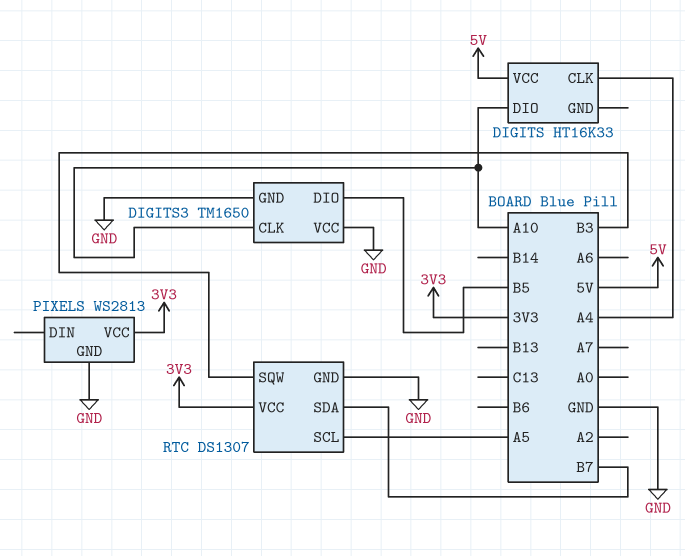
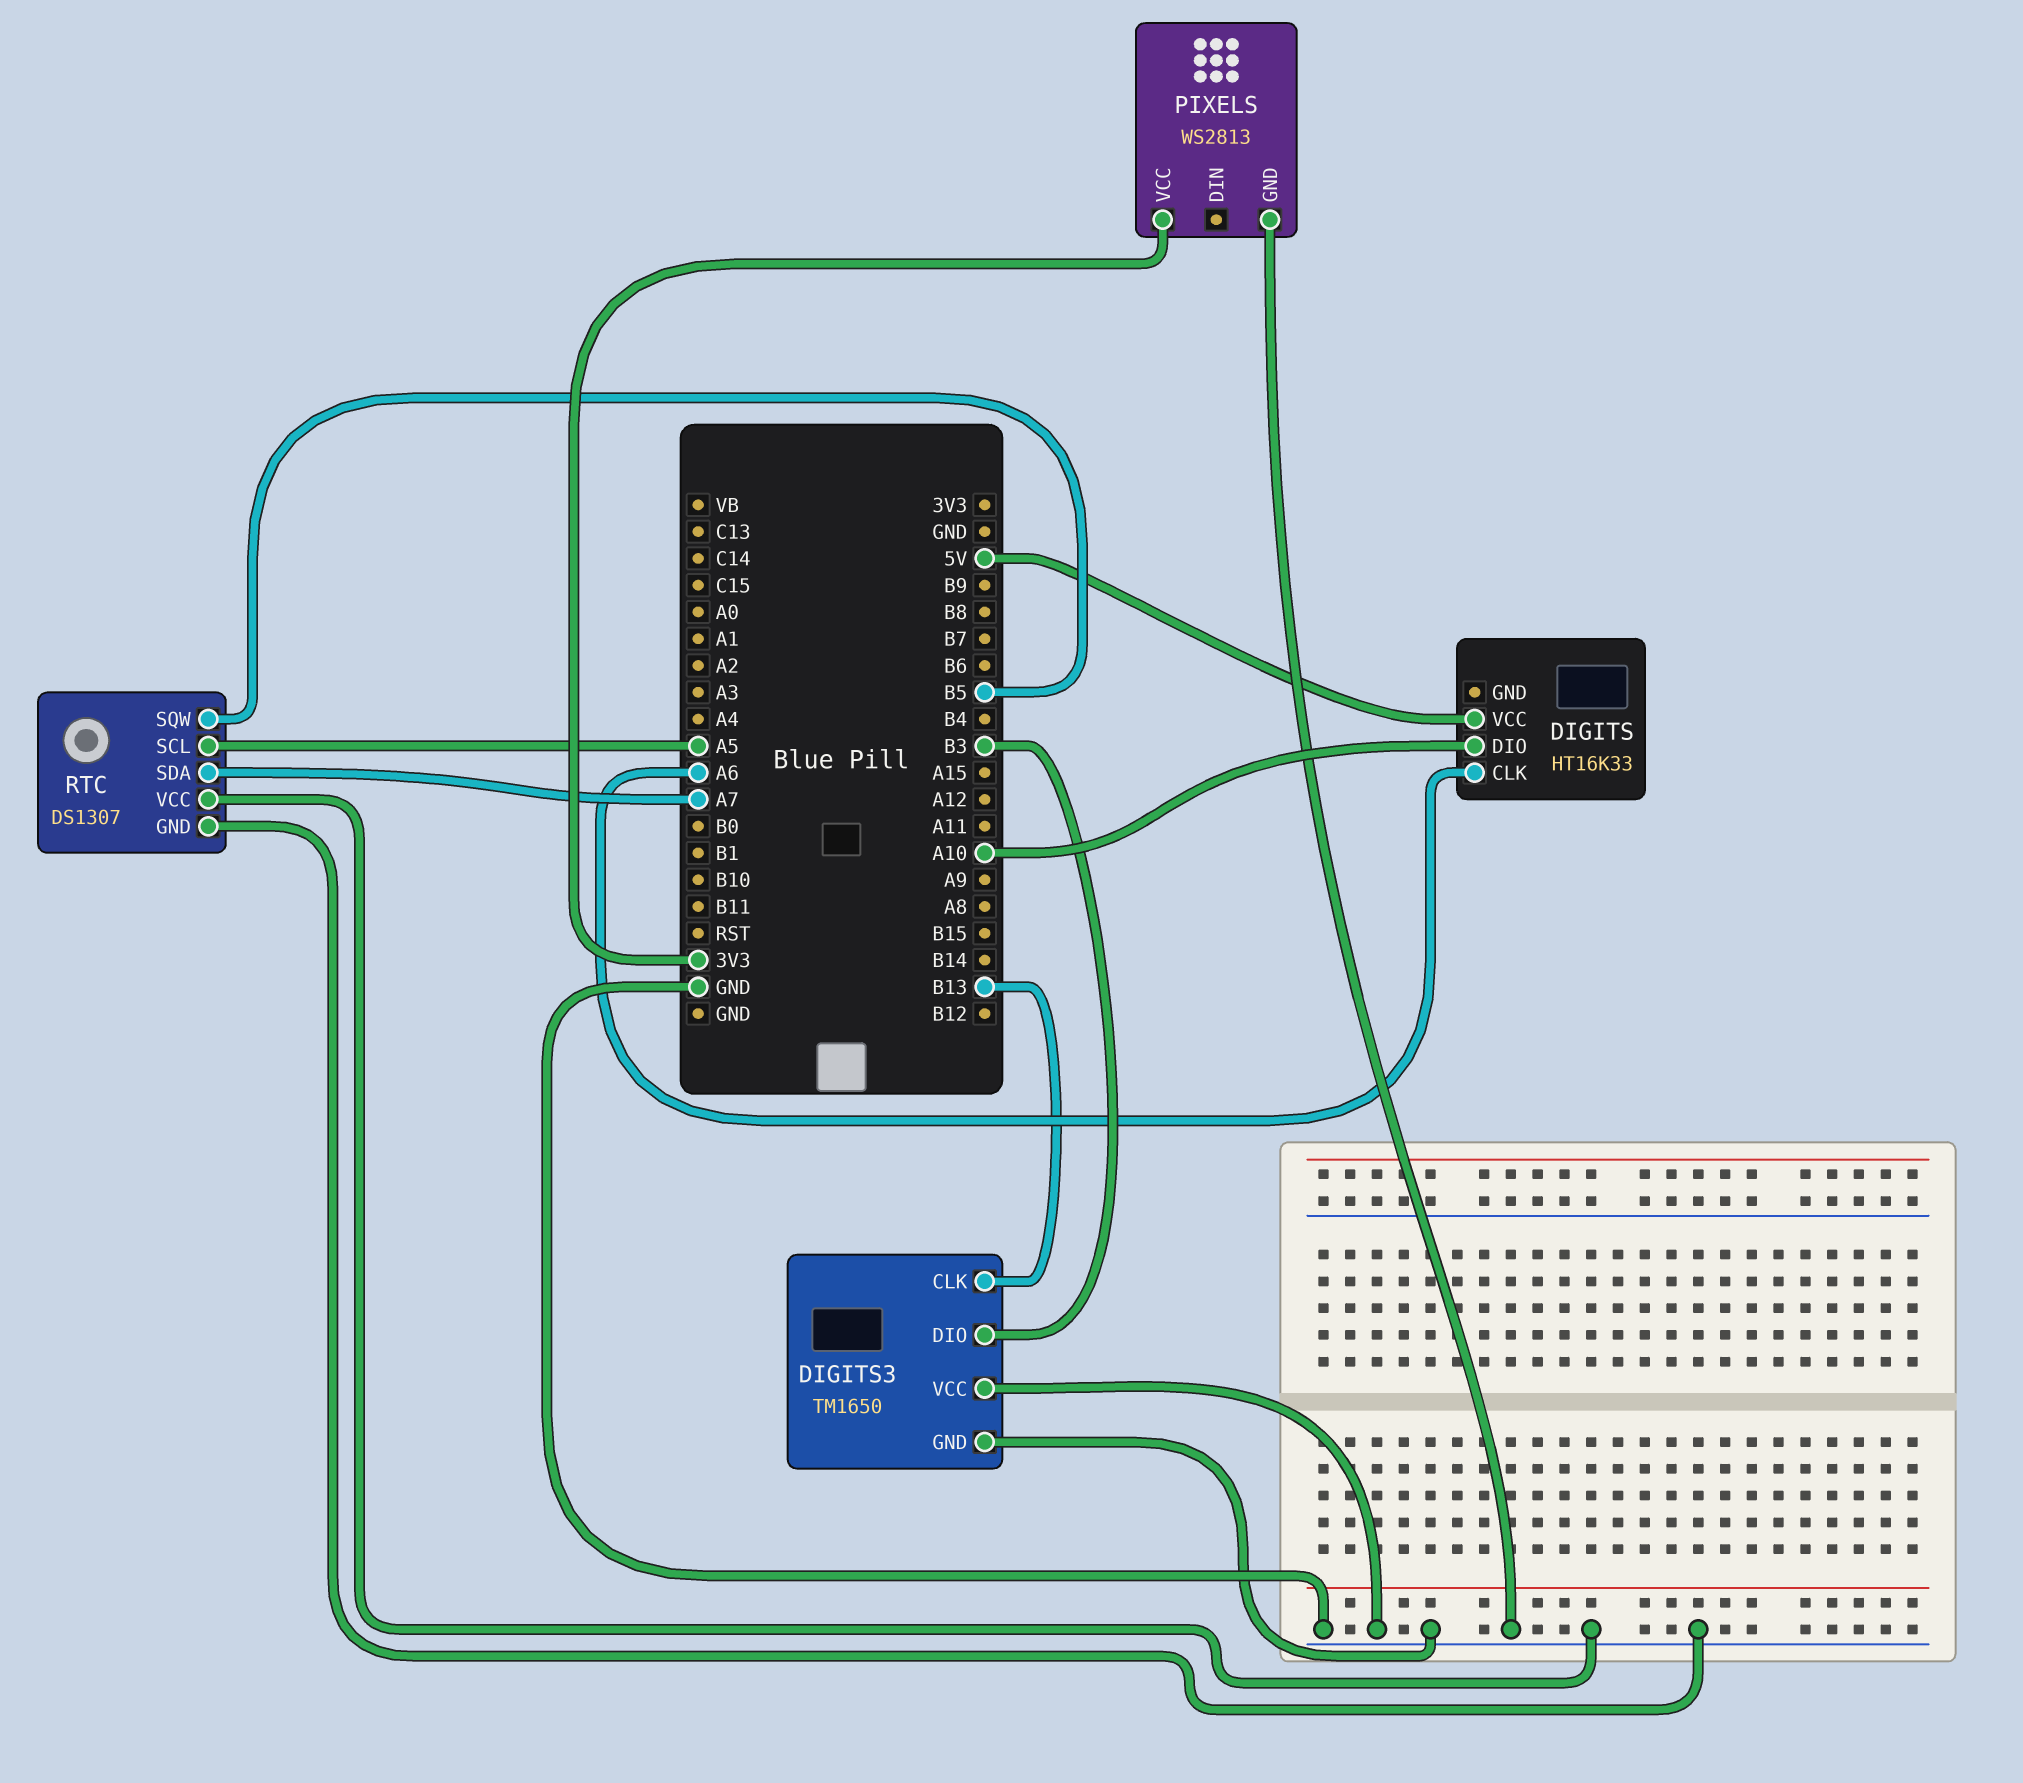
DIGITS pin CLK: A4 -> A6
DIGITS3 pin CLK: A10 -> B13
DIGITS3 pin DIO: B5 -> B3
RTC pin SDA: B7 -> A7
RTC pin SQW: B3 -> B5
RTC pin VCC: 3V3 -> GND

